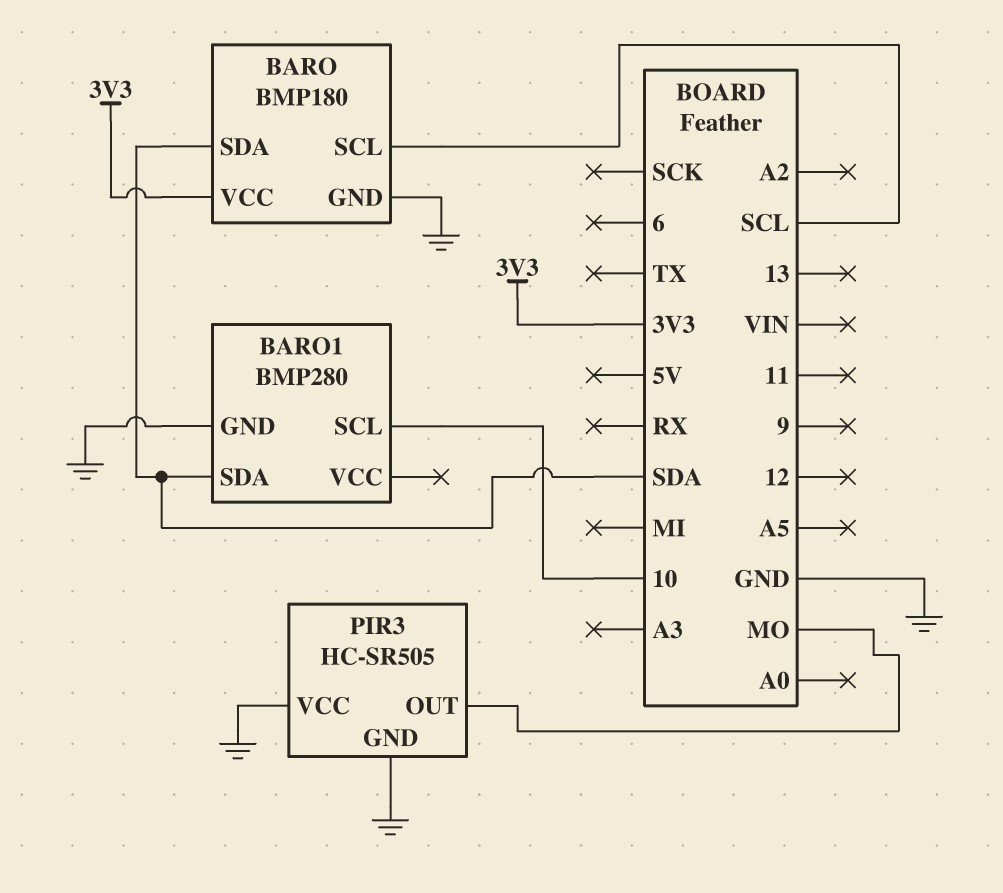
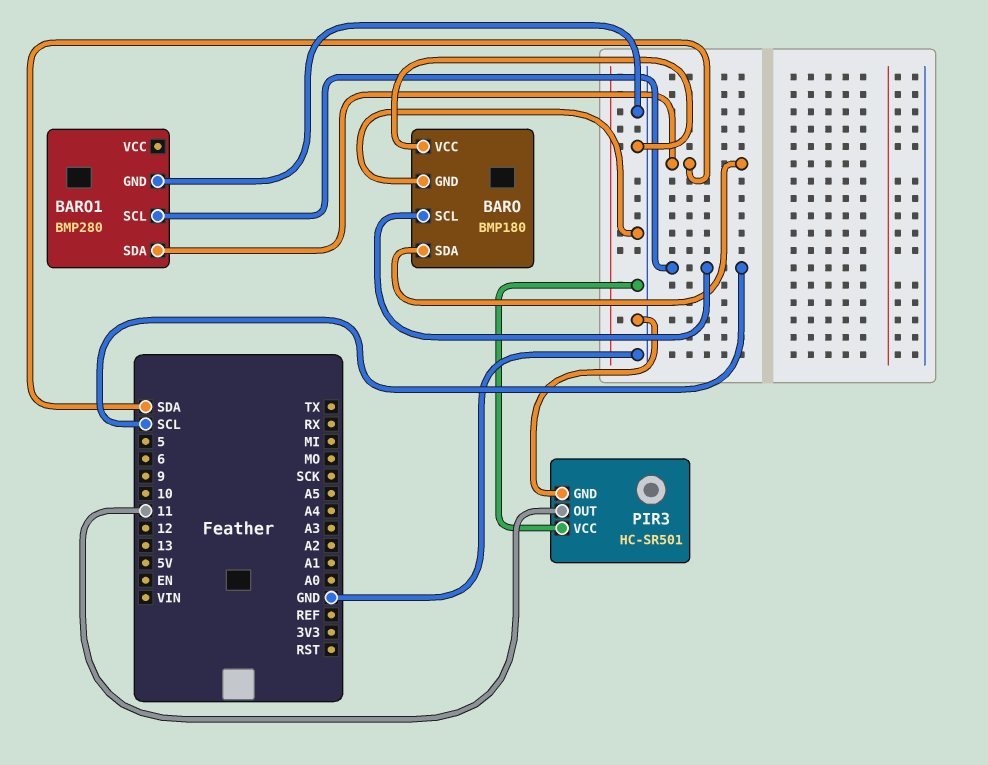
BARO pin VCC: 3V3 -> GND
BARO1 pin SCL: 10 -> SCL
PIR3: HC-SR505 -> HC-SR501
PIR3 pin OUT: MO -> 11

